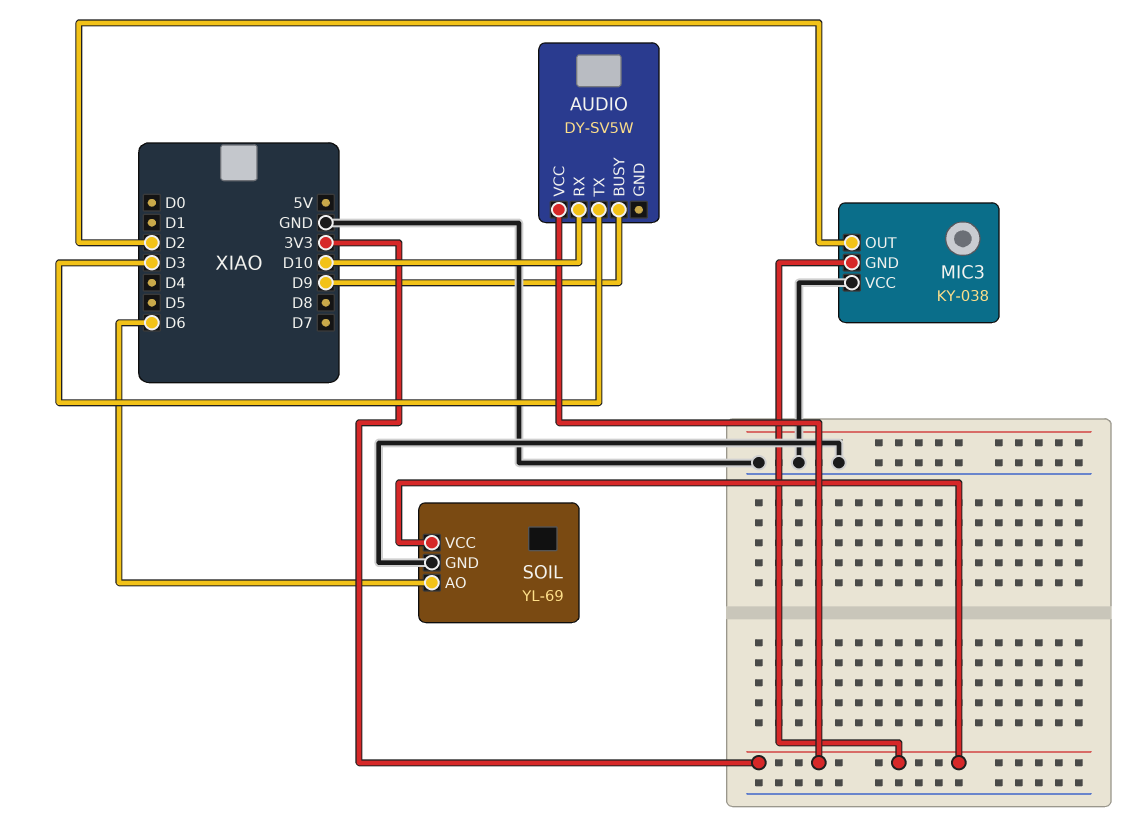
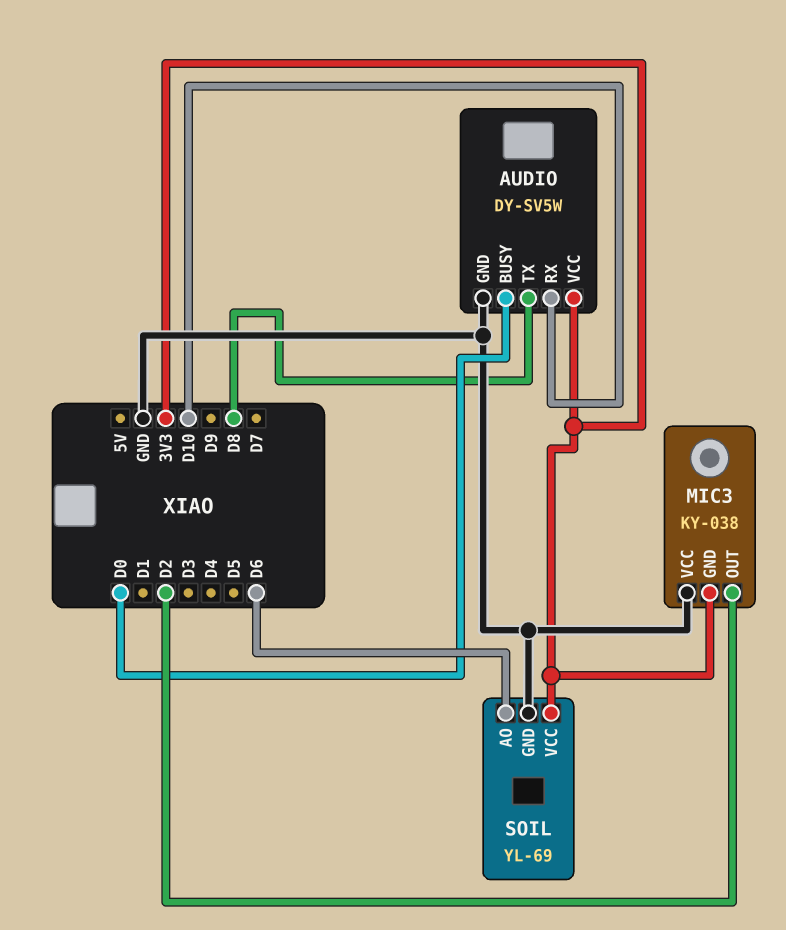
AUDIO pin BUSY: D9 -> D0
AUDIO pin GND: none -> GND
AUDIO pin TX: D3 -> D8

